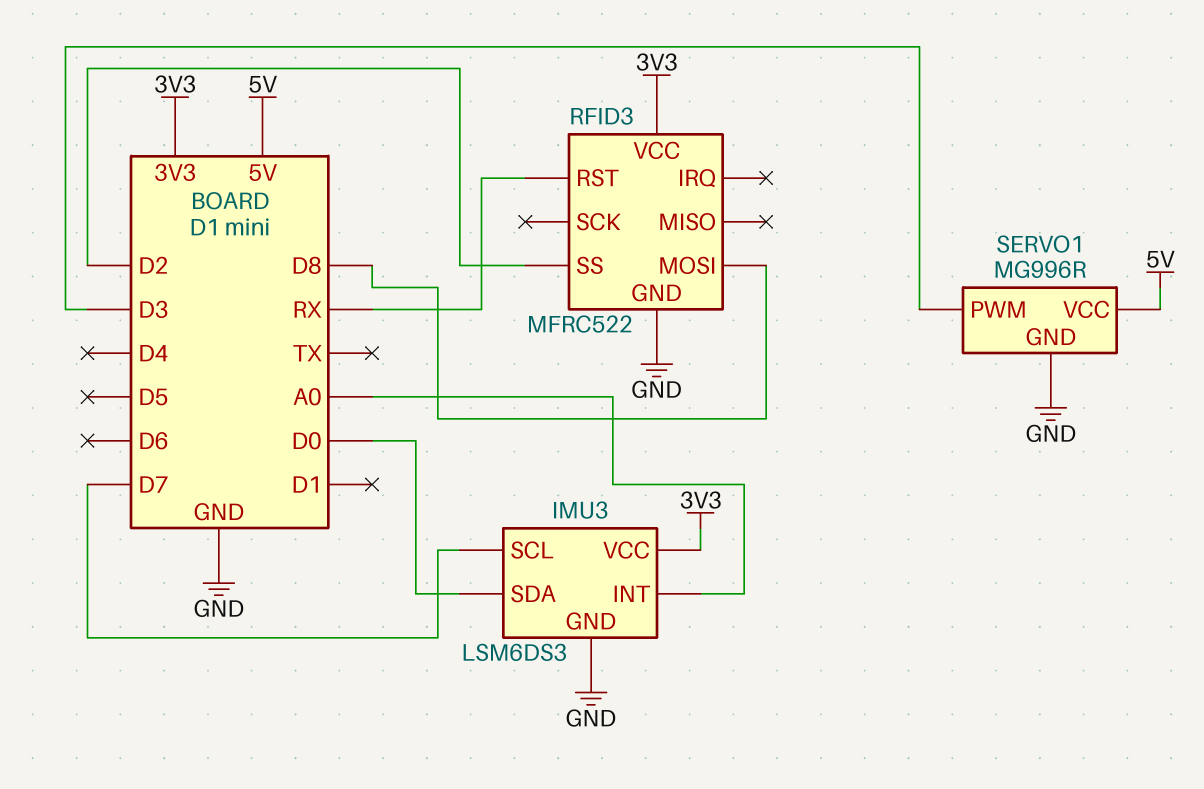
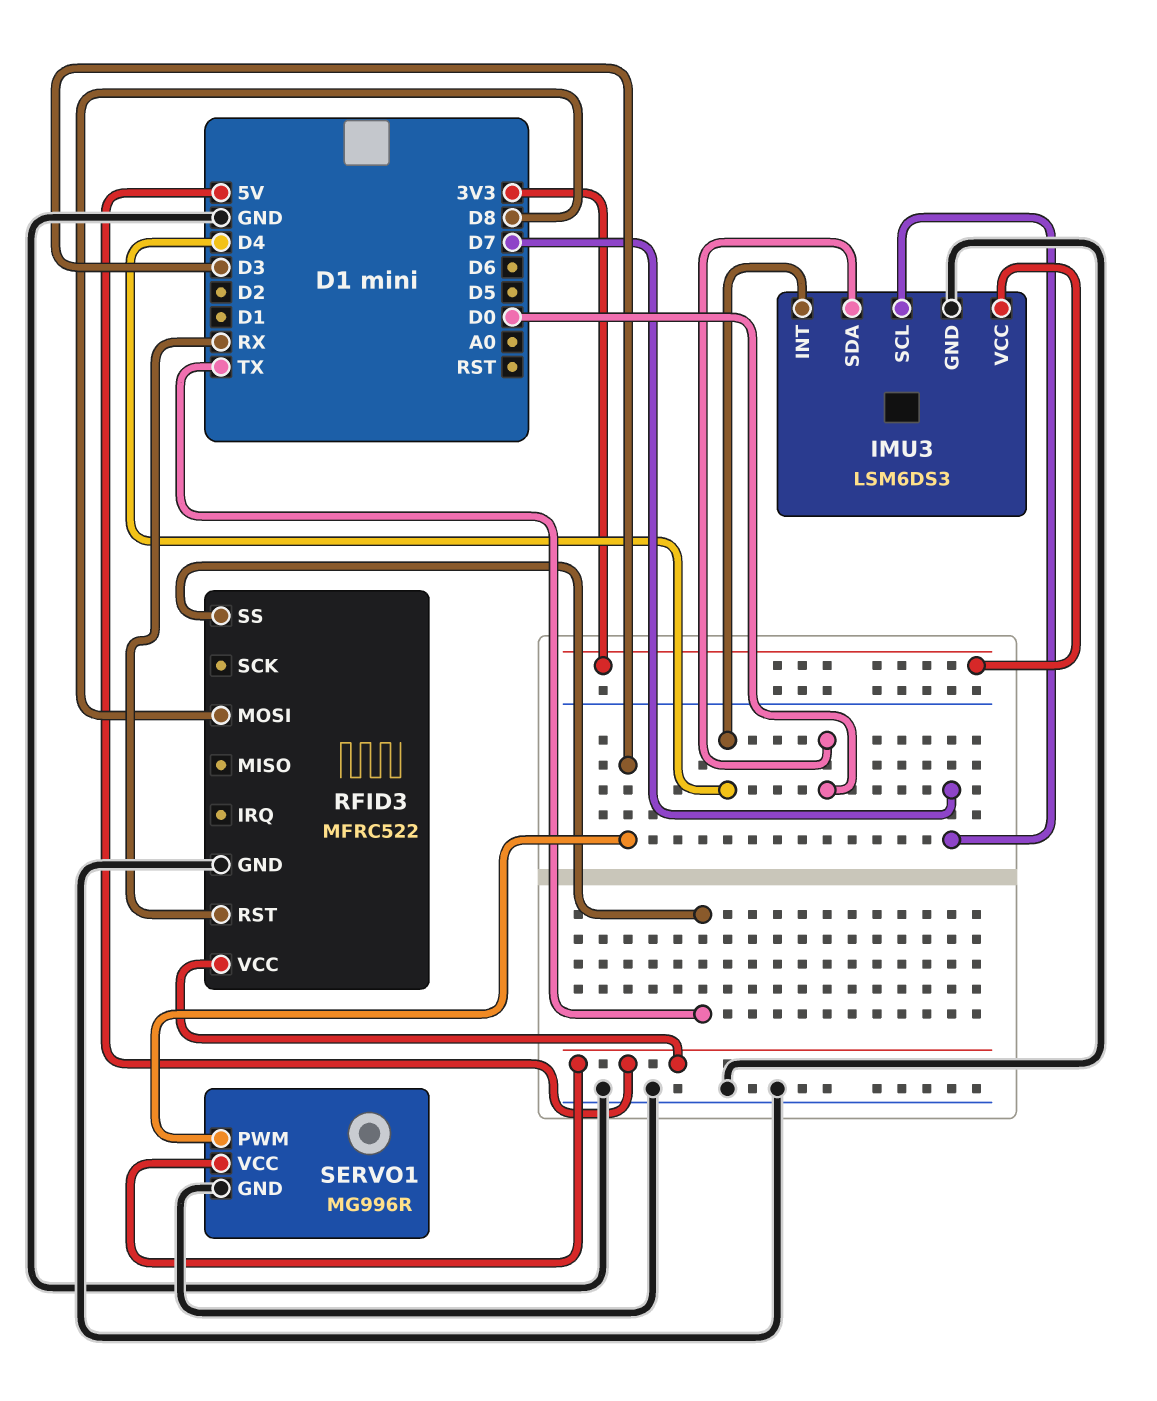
IMU3 pin INT: A0 -> D4
RFID3 pin SS: D2 -> TX
RFID3 pin VCC: 3V3 -> 5V

